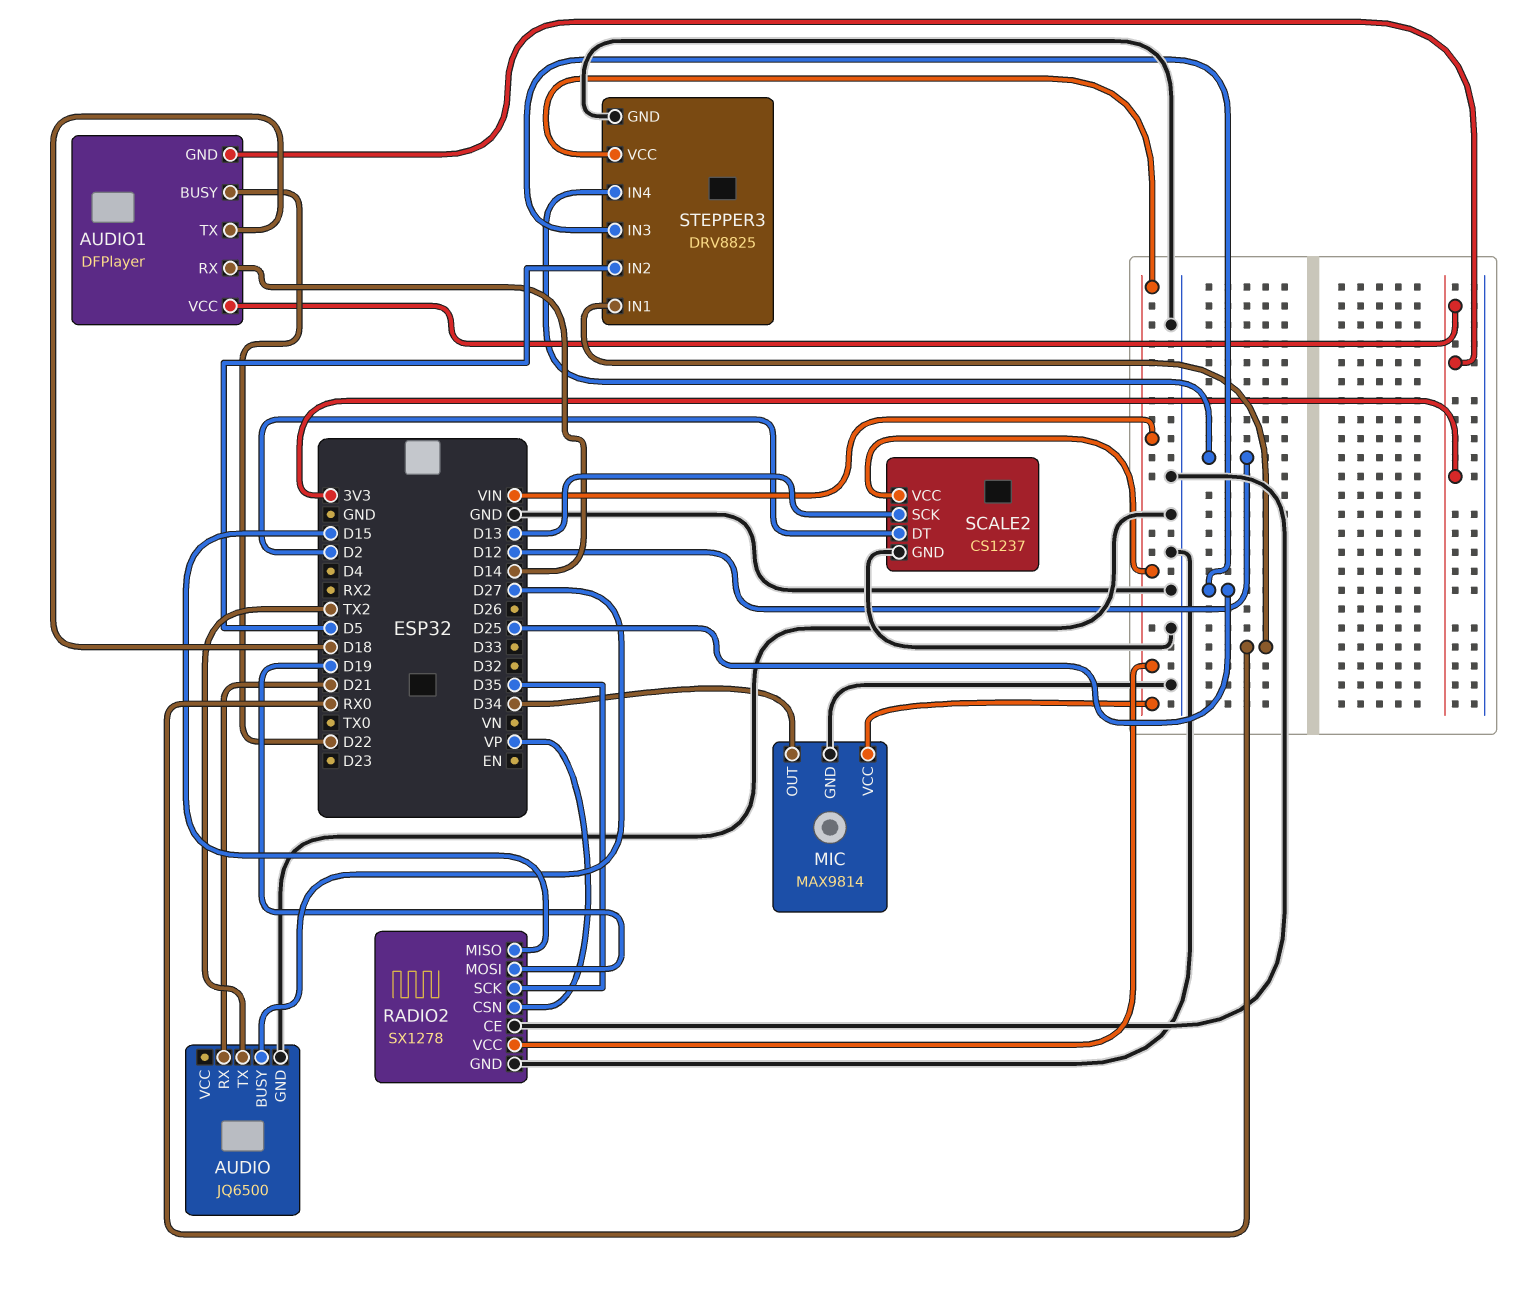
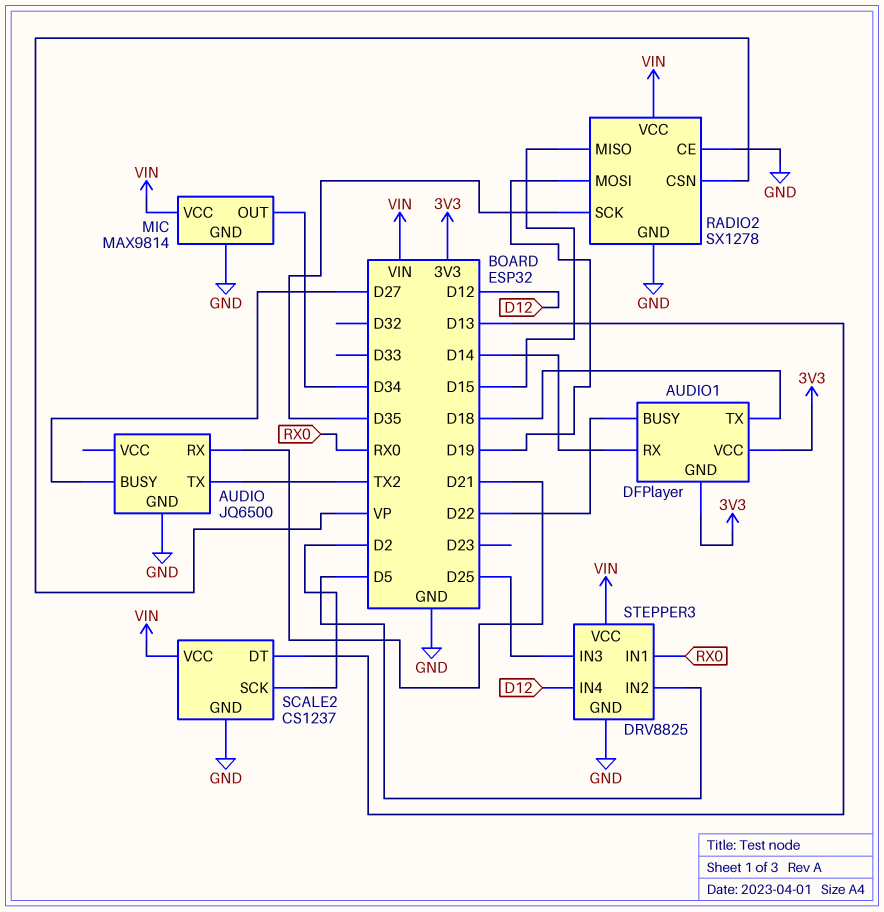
SCALE2 pin DT: D2 -> D13
SCALE2 pin SCK: D13 -> D2

